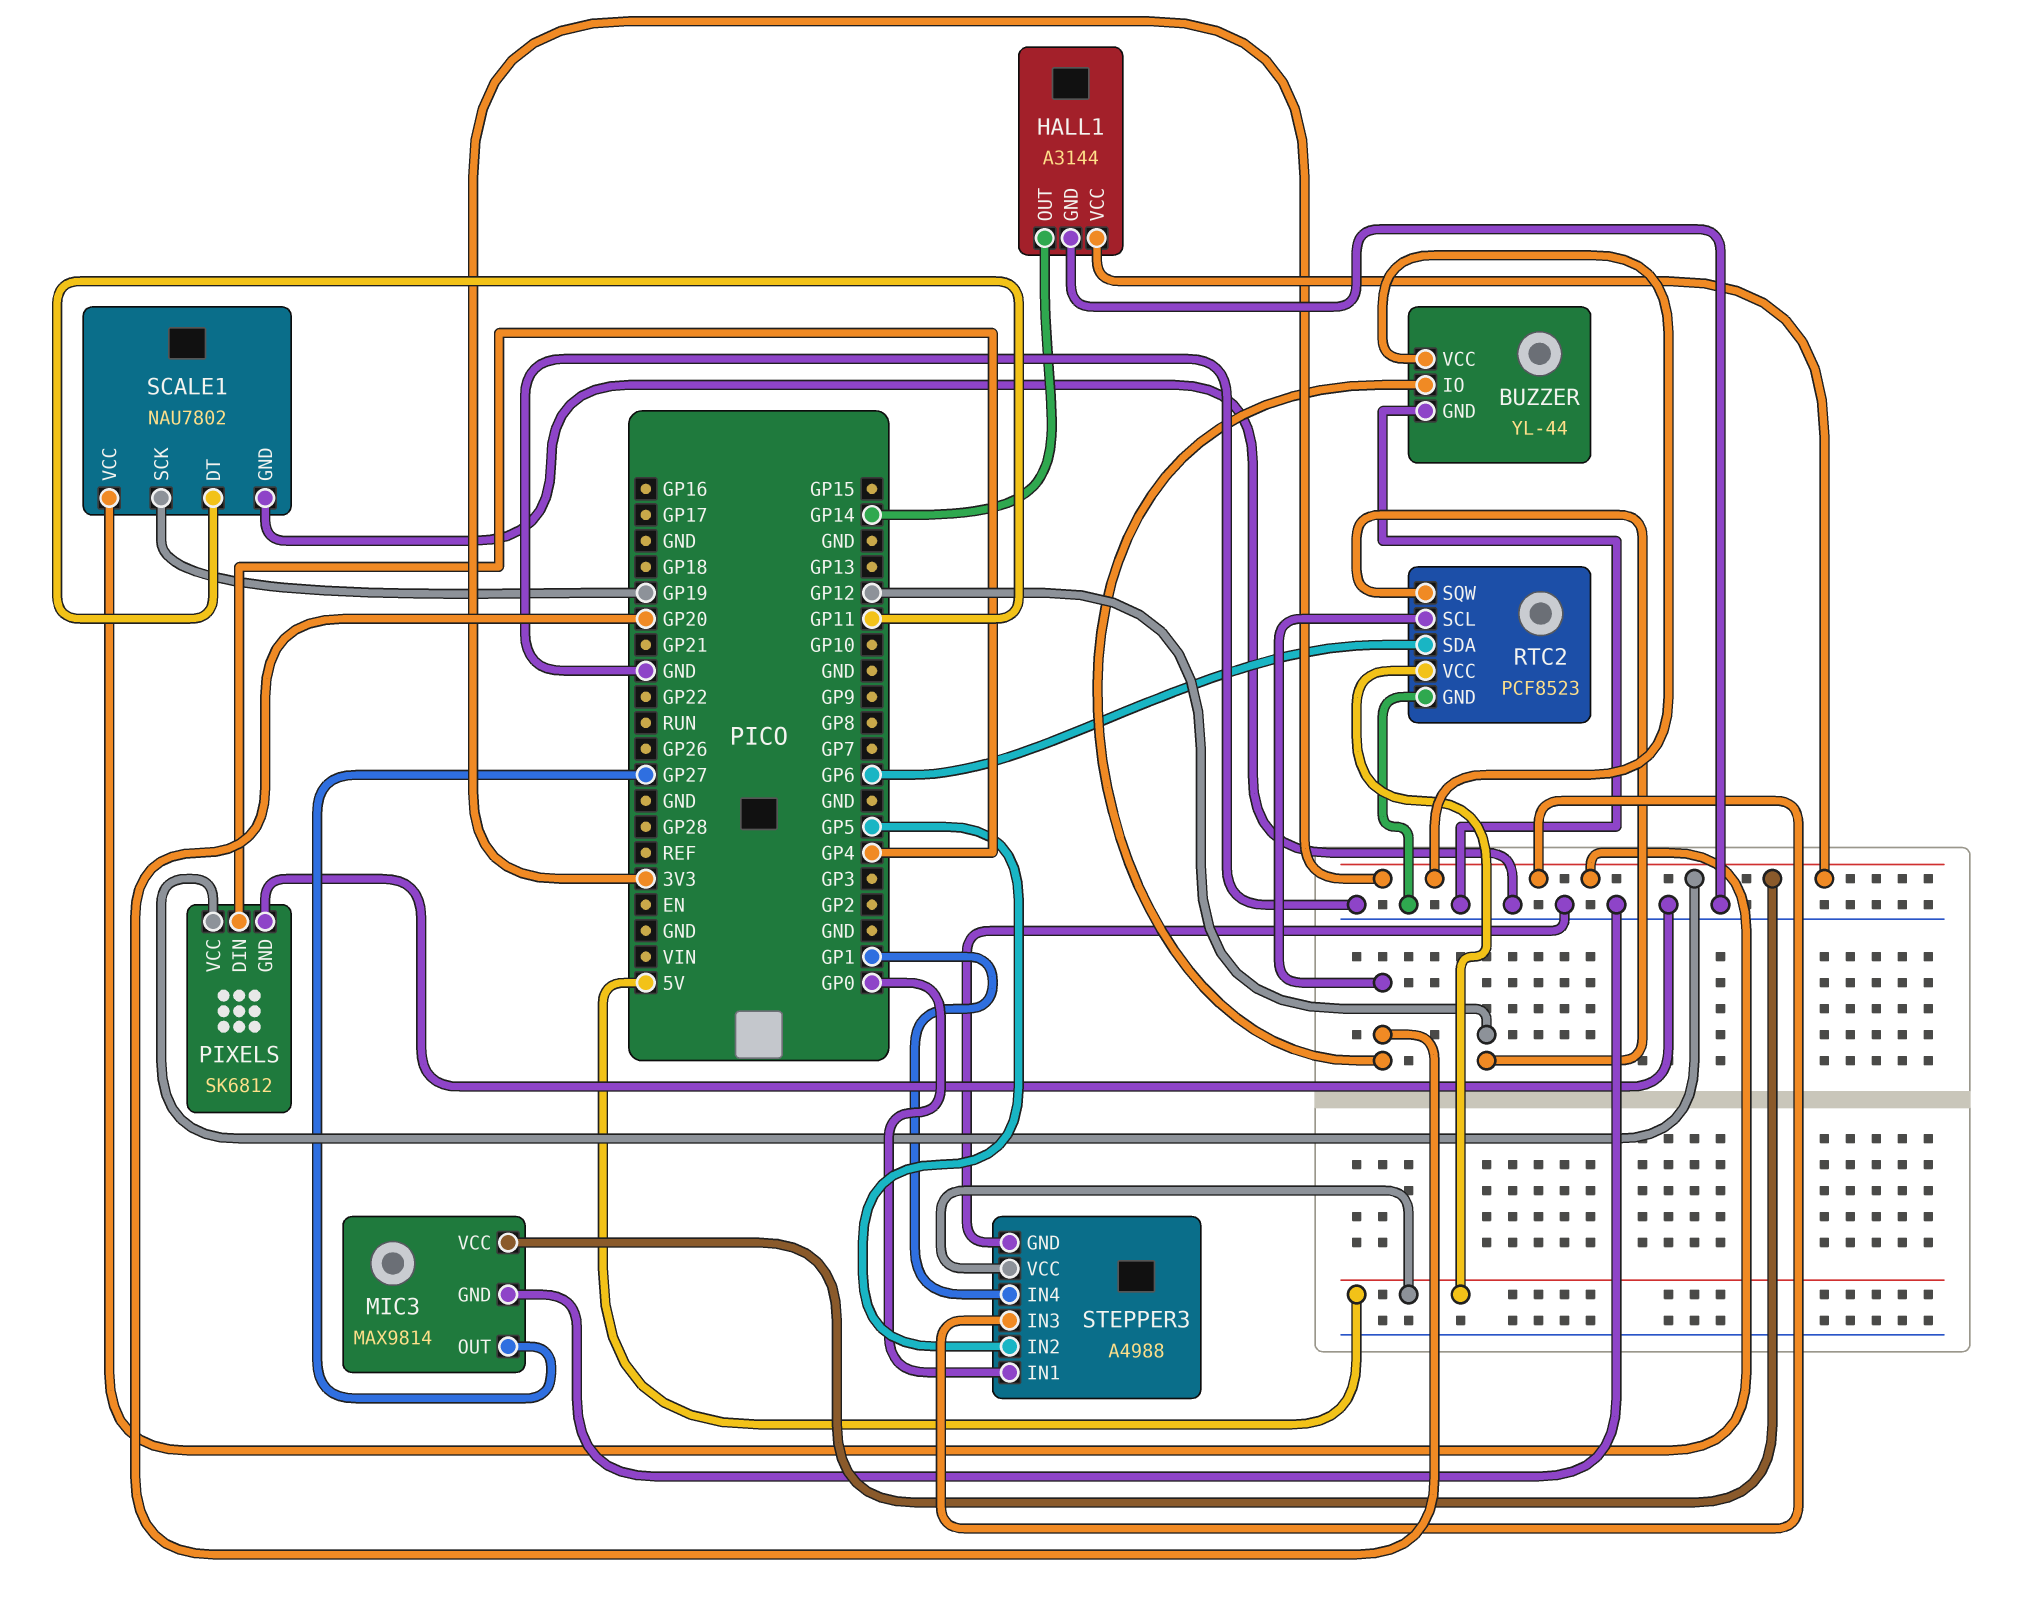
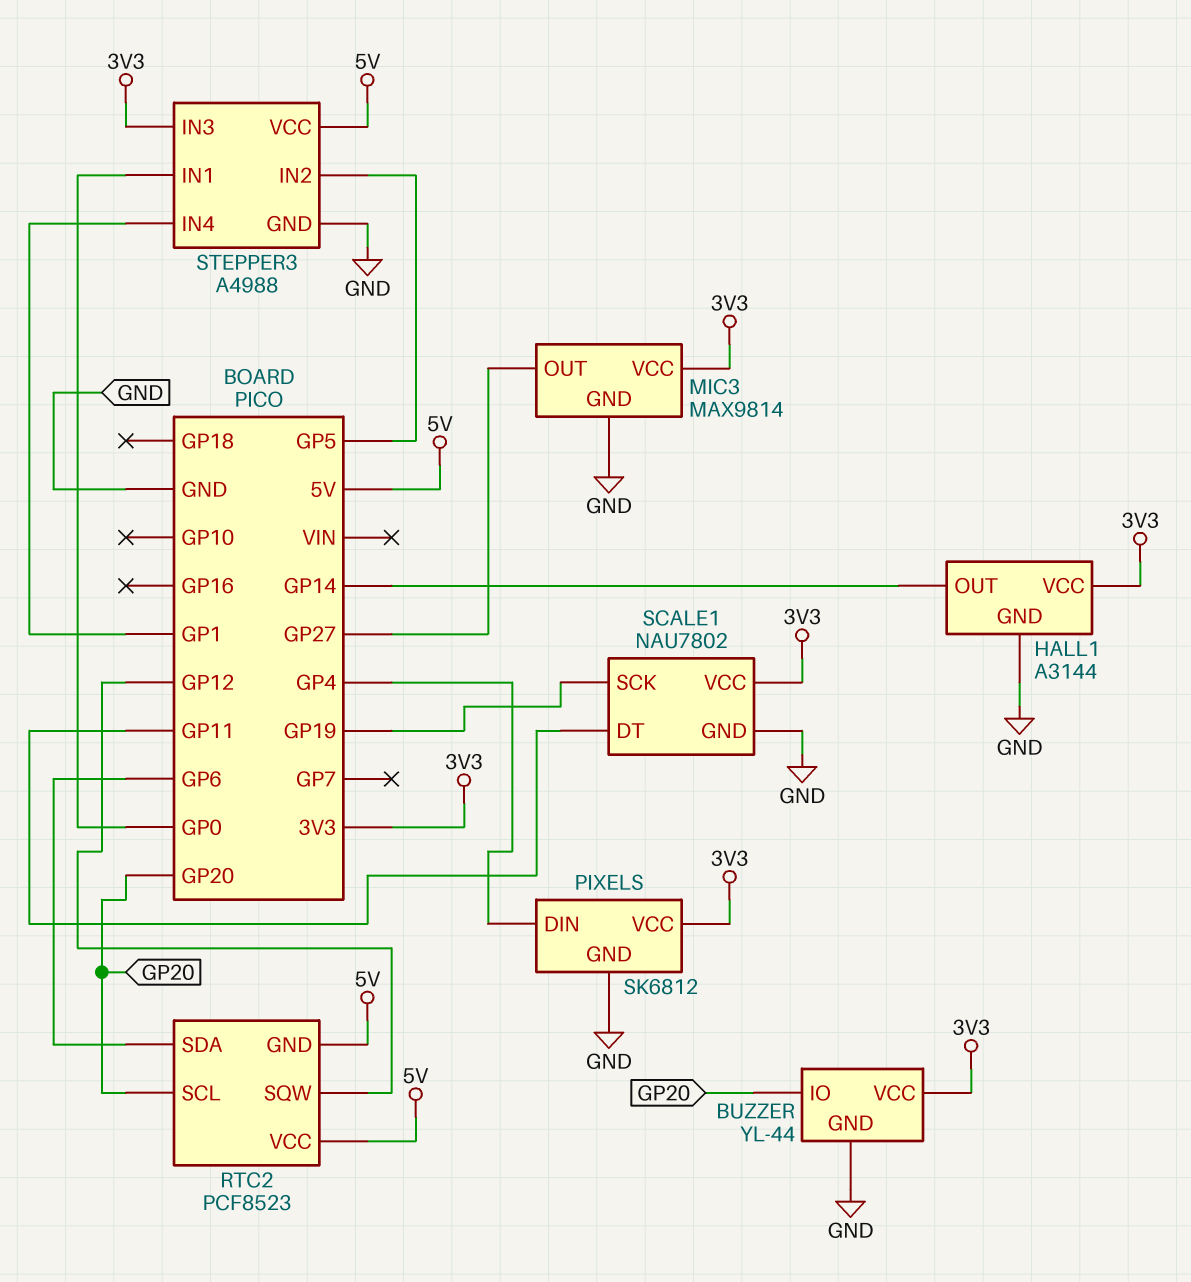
RTC2 pin GND: GND -> 5V

